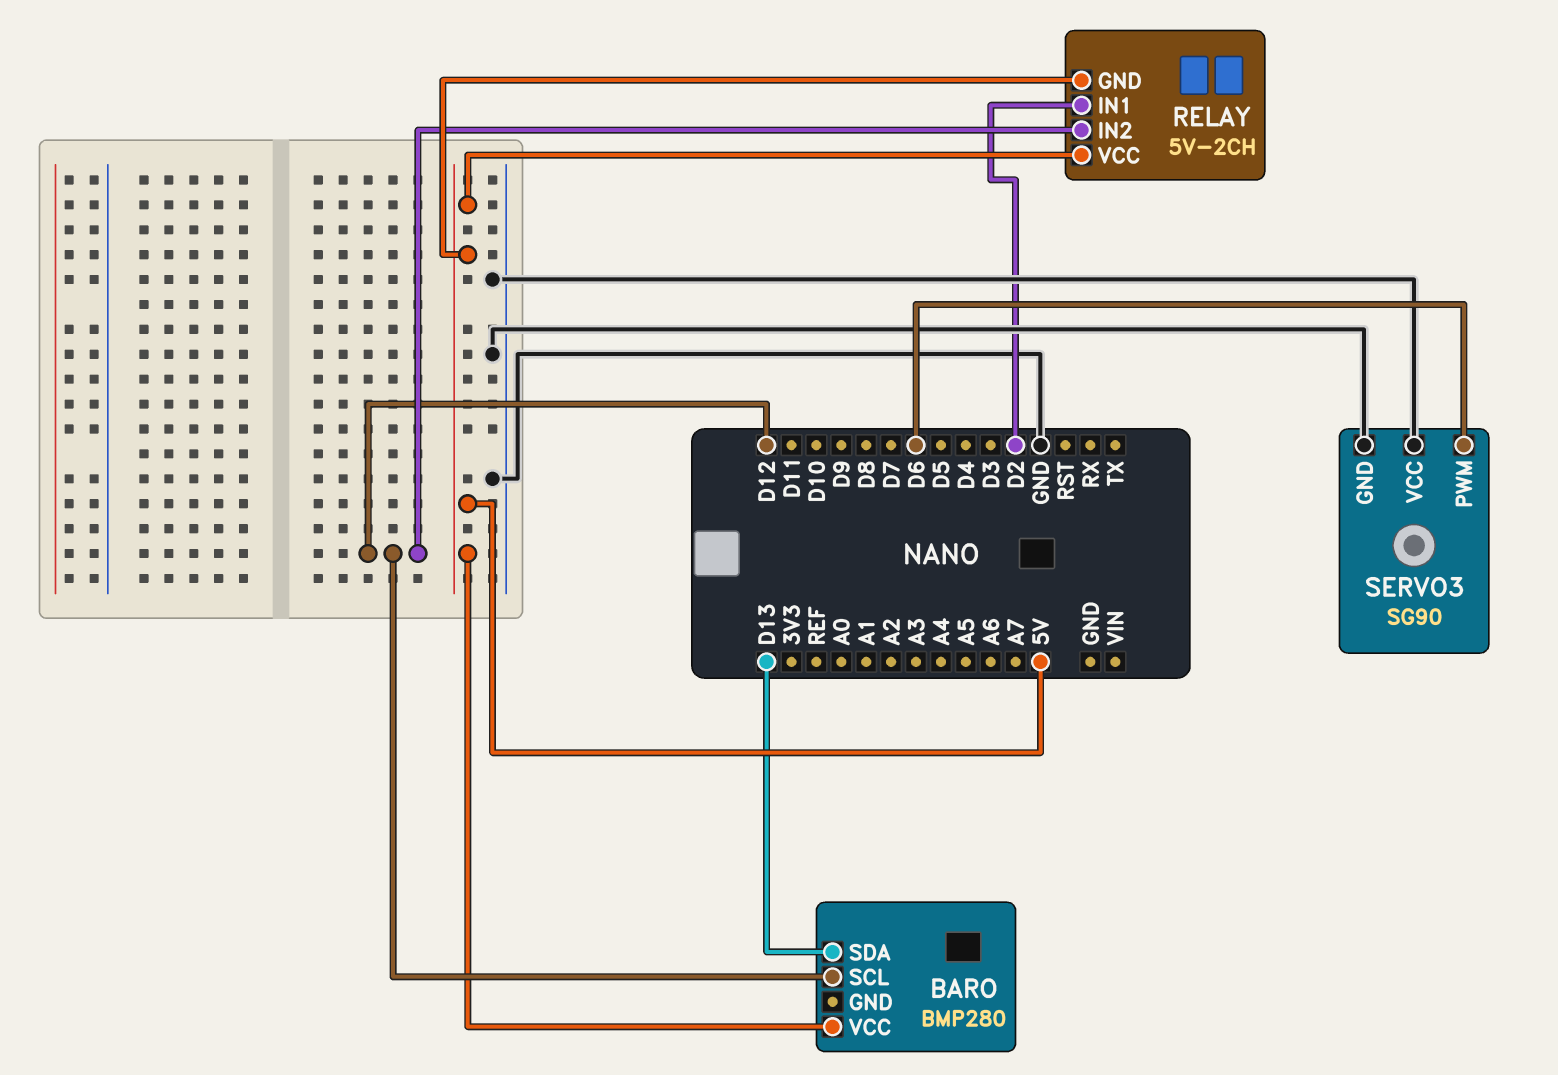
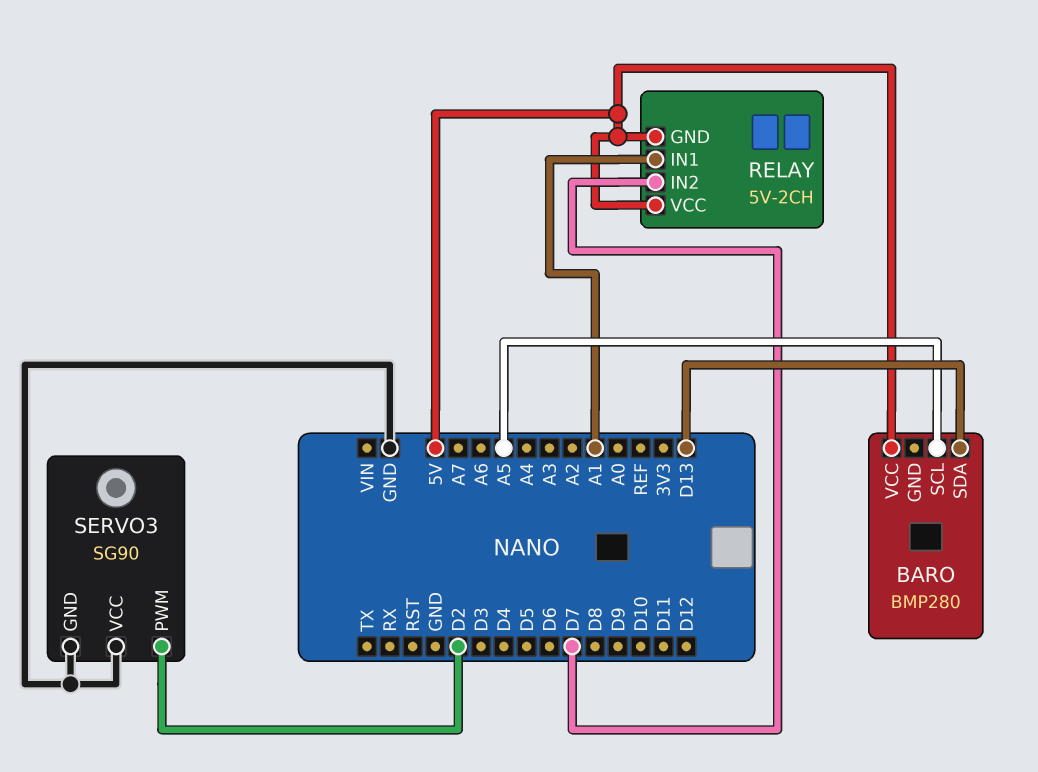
BARO pin SCL: D12 -> A5
RELAY pin IN1: D2 -> A1
RELAY pin IN2: D12 -> D7
SERVO3 pin PWM: D6 -> D2

